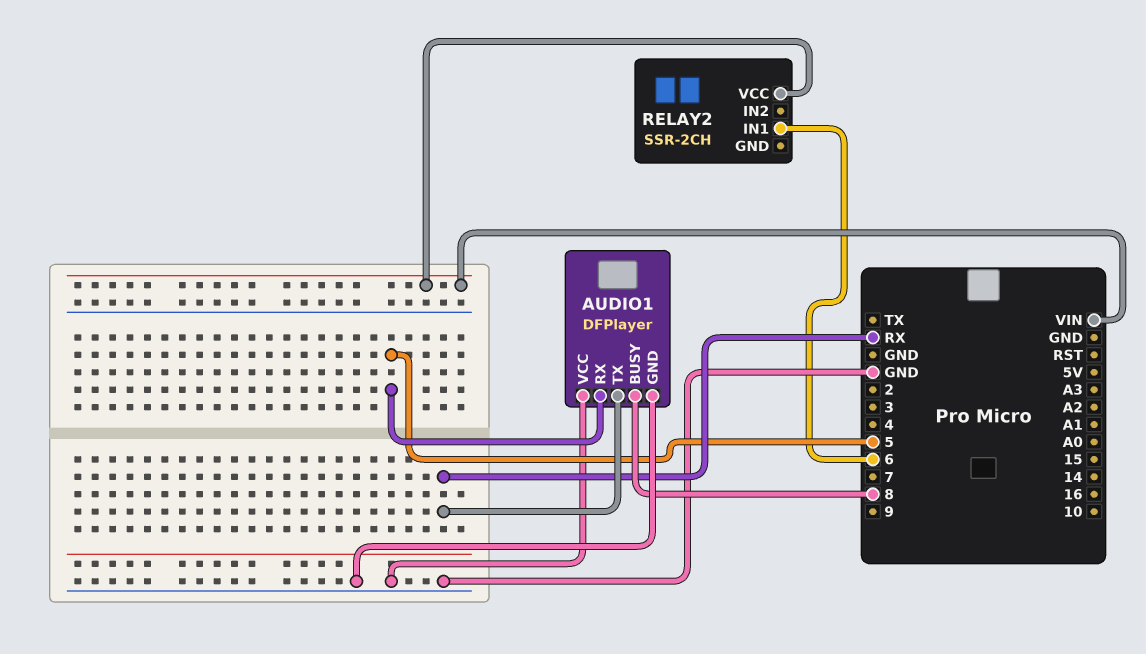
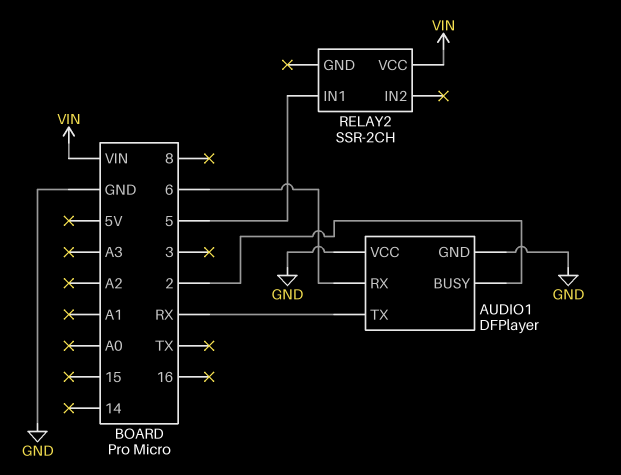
AUDIO1 pin BUSY: 8 -> 2
AUDIO1 pin RX: 5 -> 6
RELAY2 pin IN1: 6 -> 5

